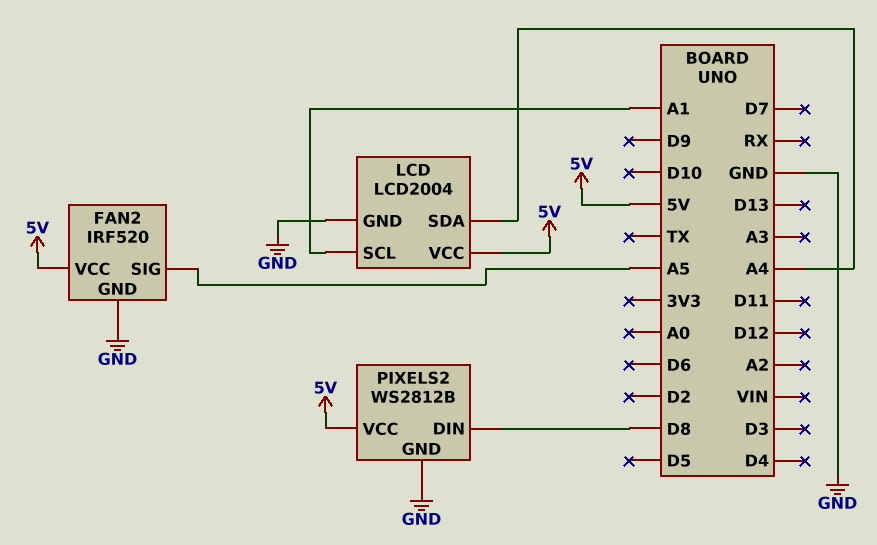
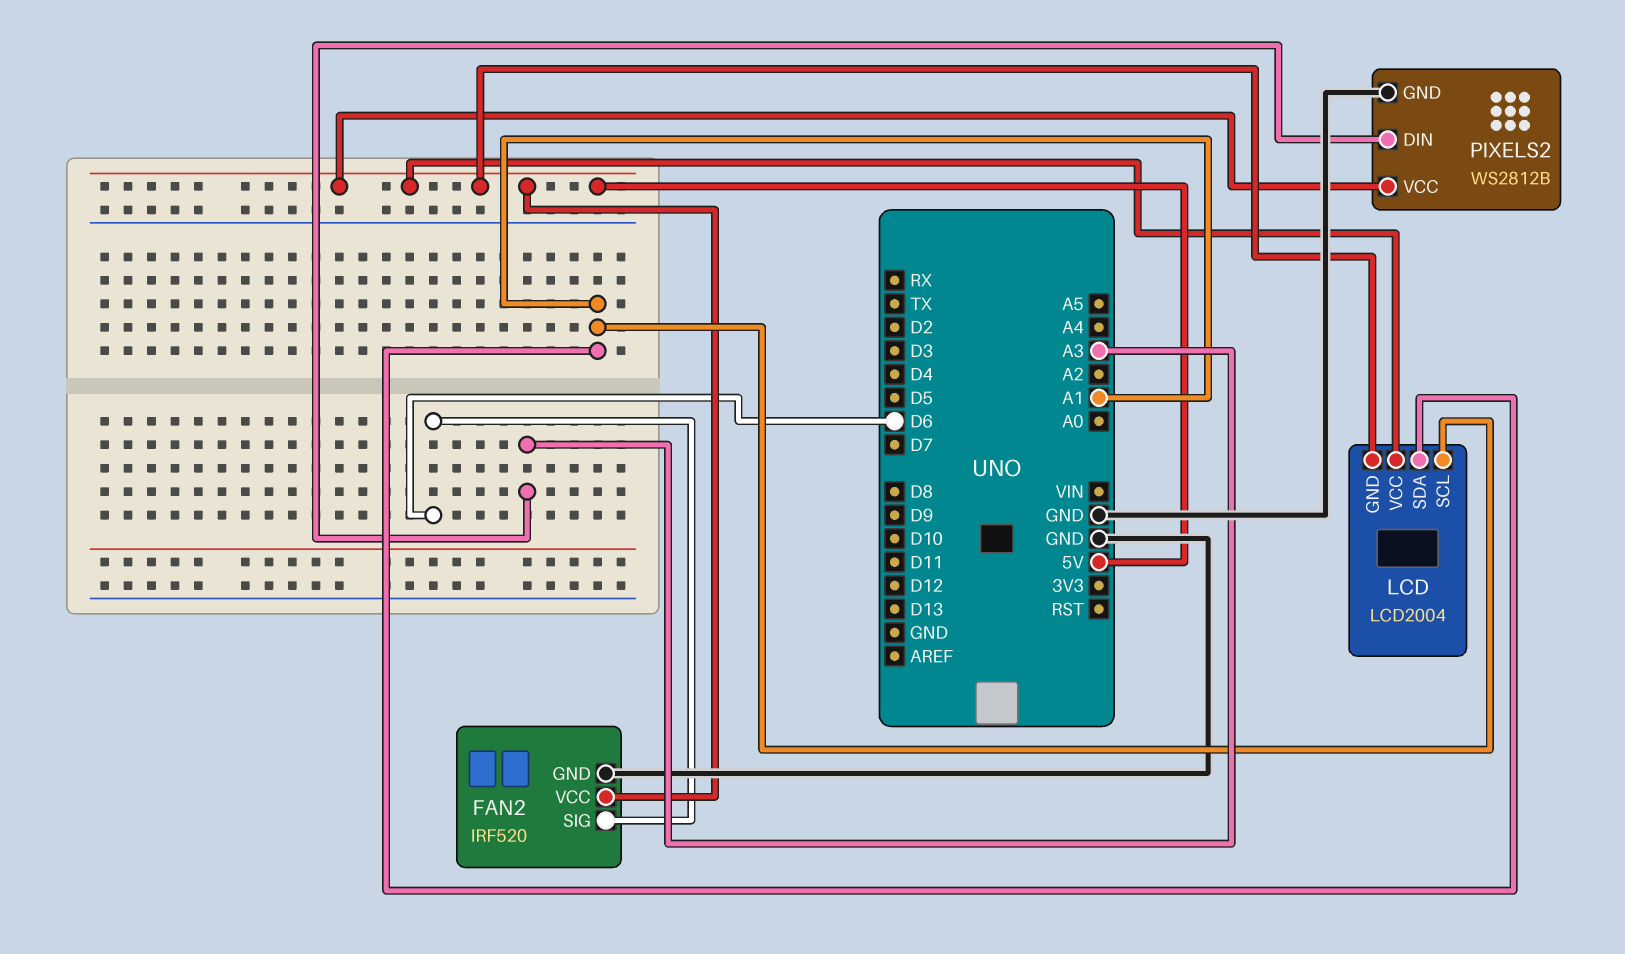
FAN2 pin SIG: A5 -> D6
LCD pin GND: GND -> 5V
LCD pin SDA: A4 -> A1
PIXELS2 pin DIN: D8 -> A3

